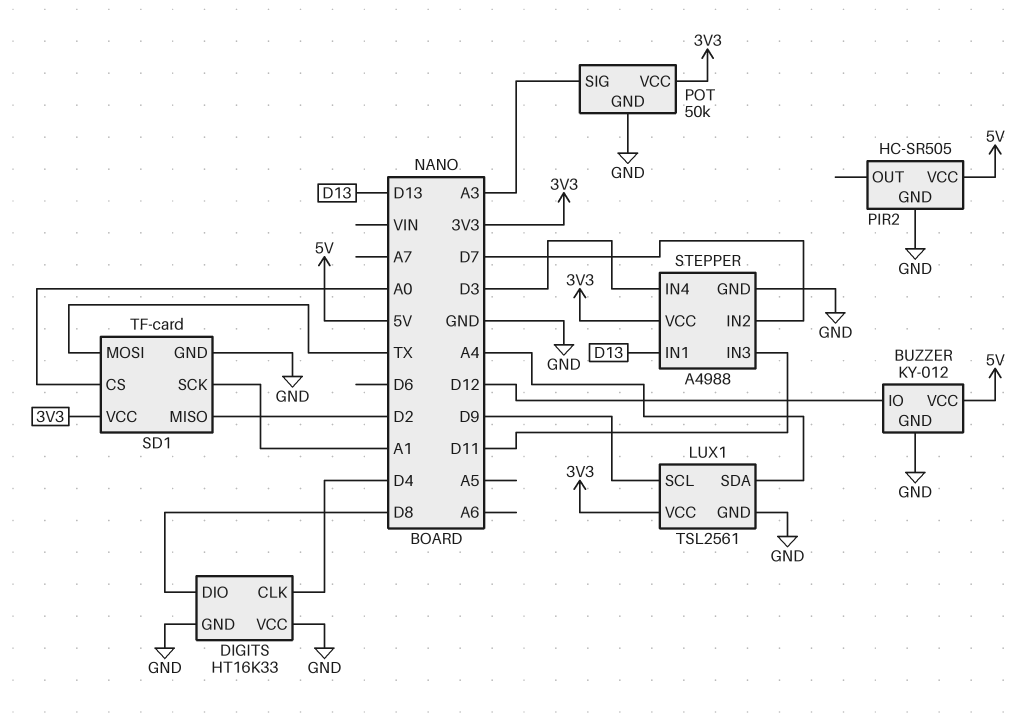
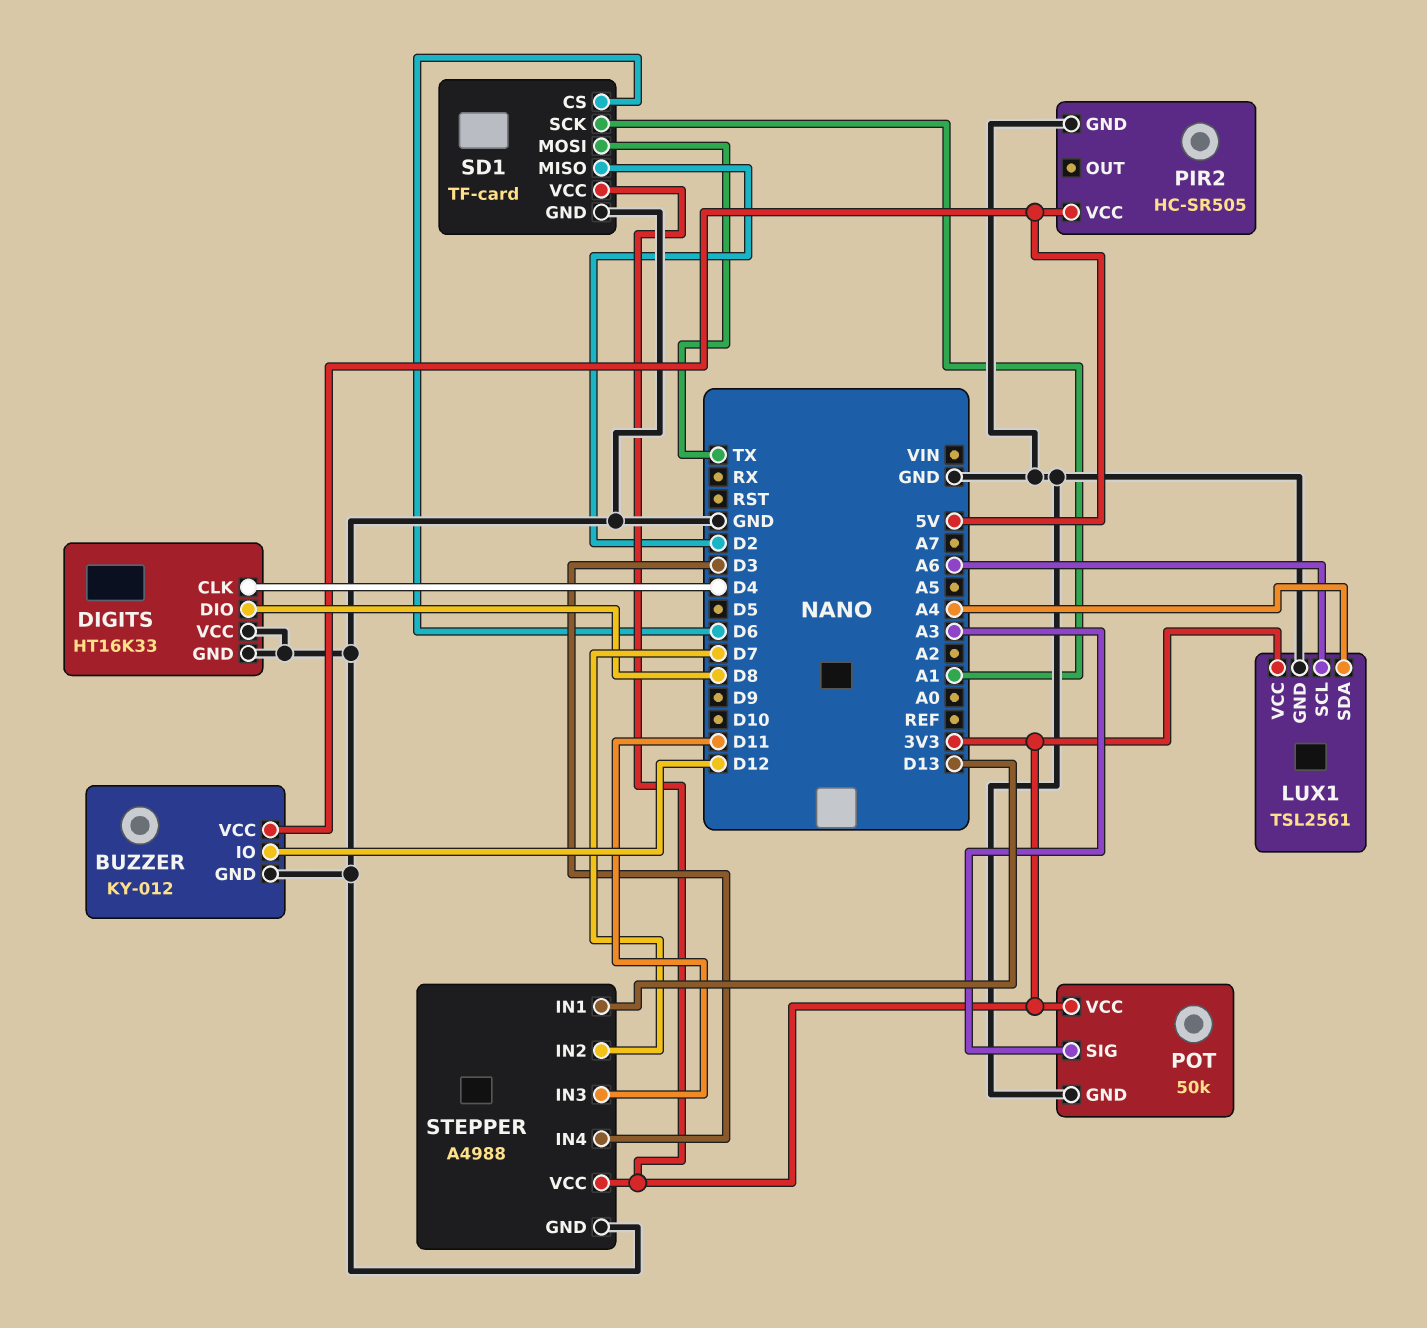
LUX1 pin SCL: D9 -> A6
SD1 pin CS: A0 -> D6

